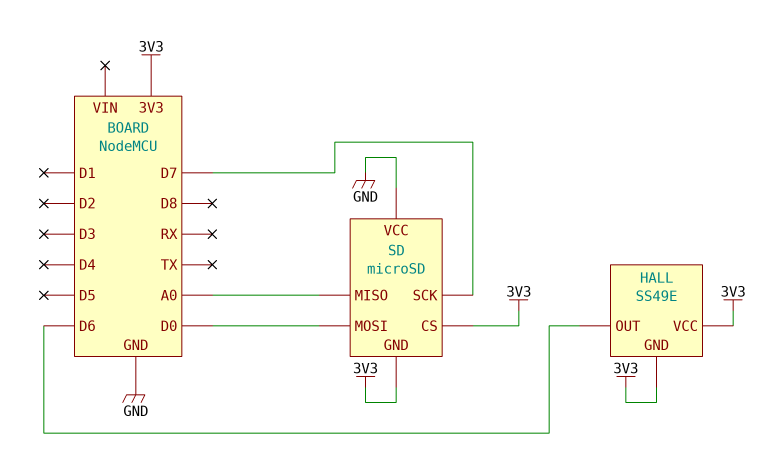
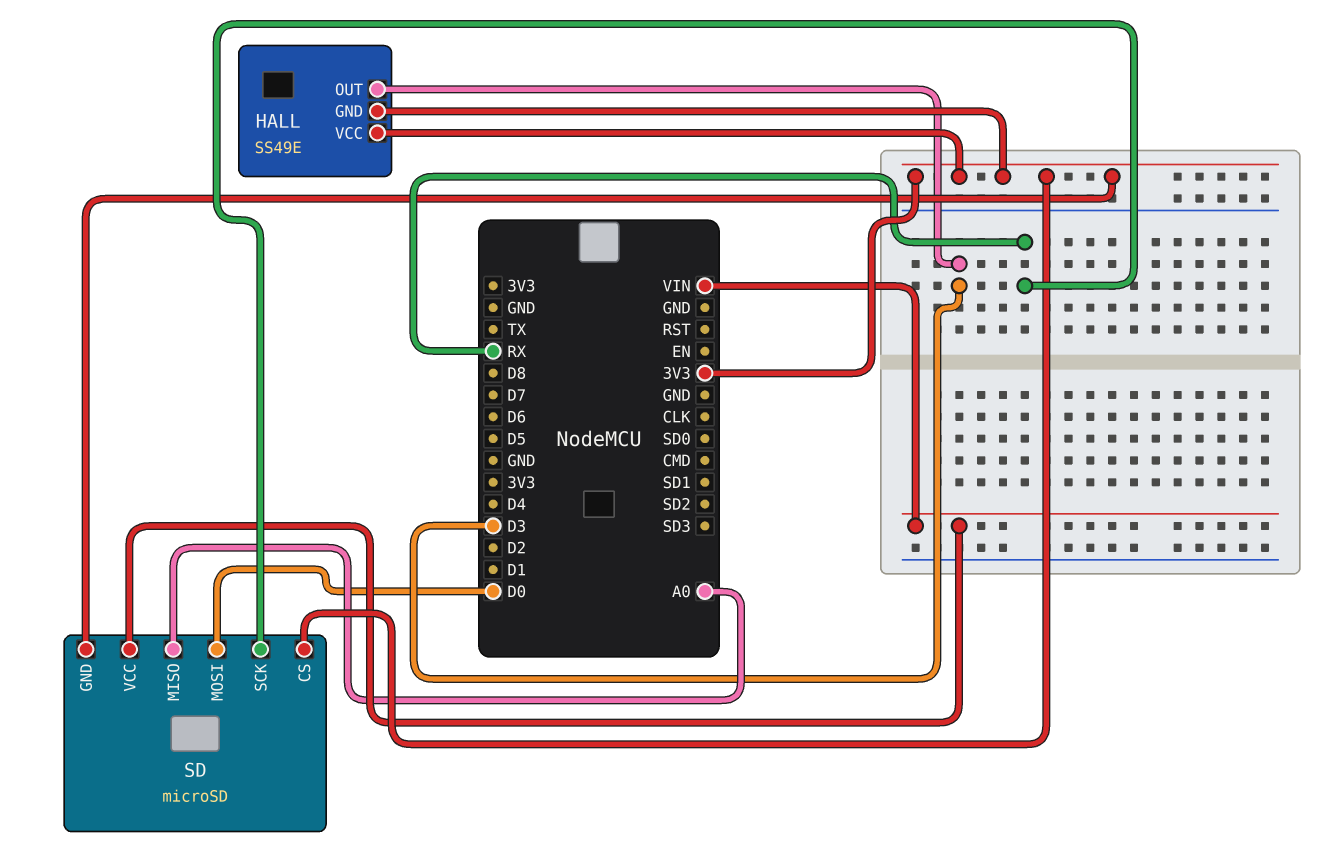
HALL pin OUT: D6 -> D3
SD pin SCK: D7 -> RX
SD pin VCC: GND -> VIN

